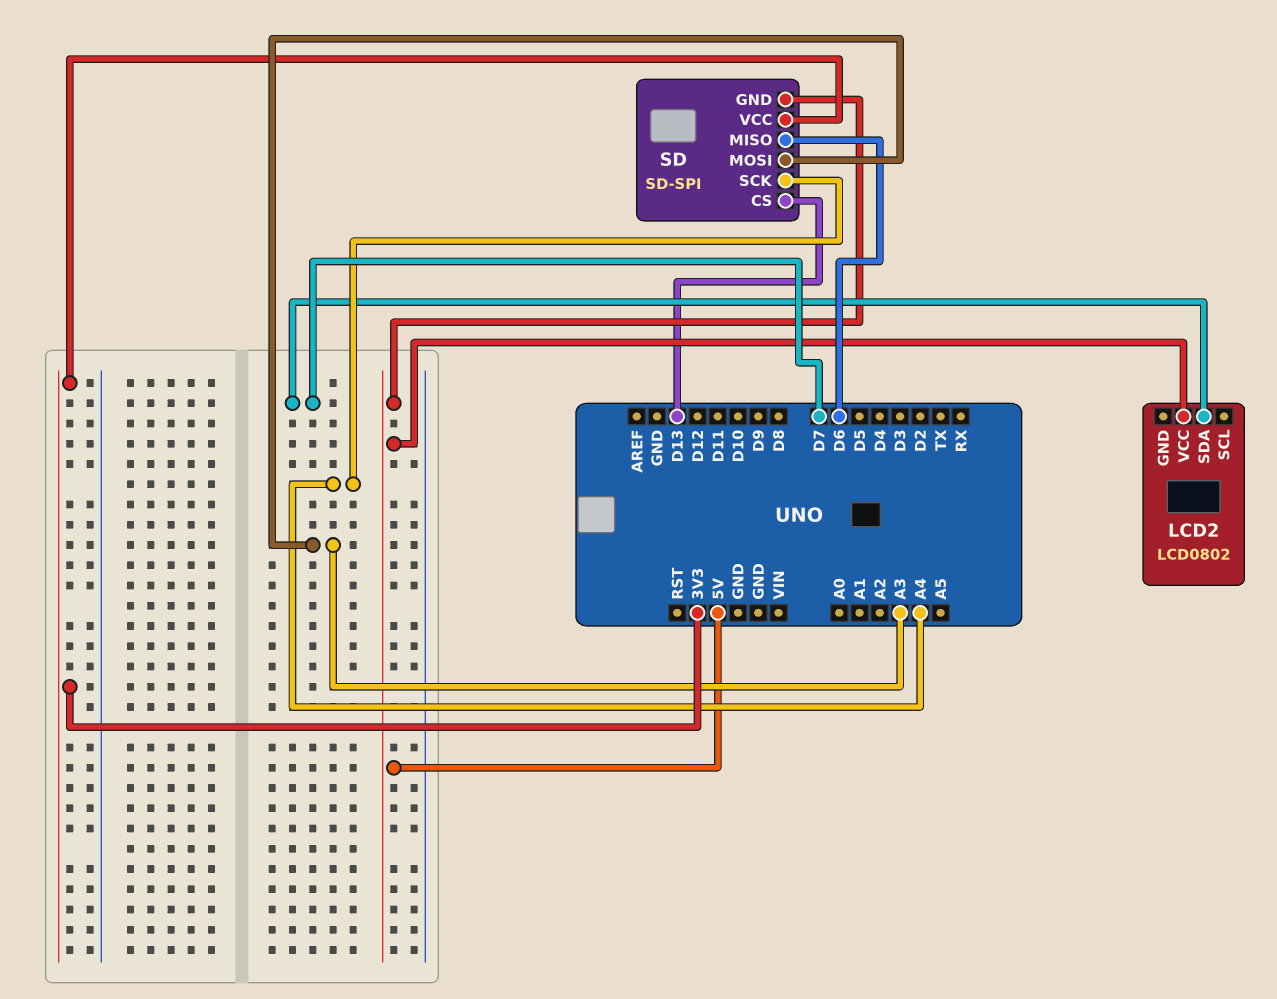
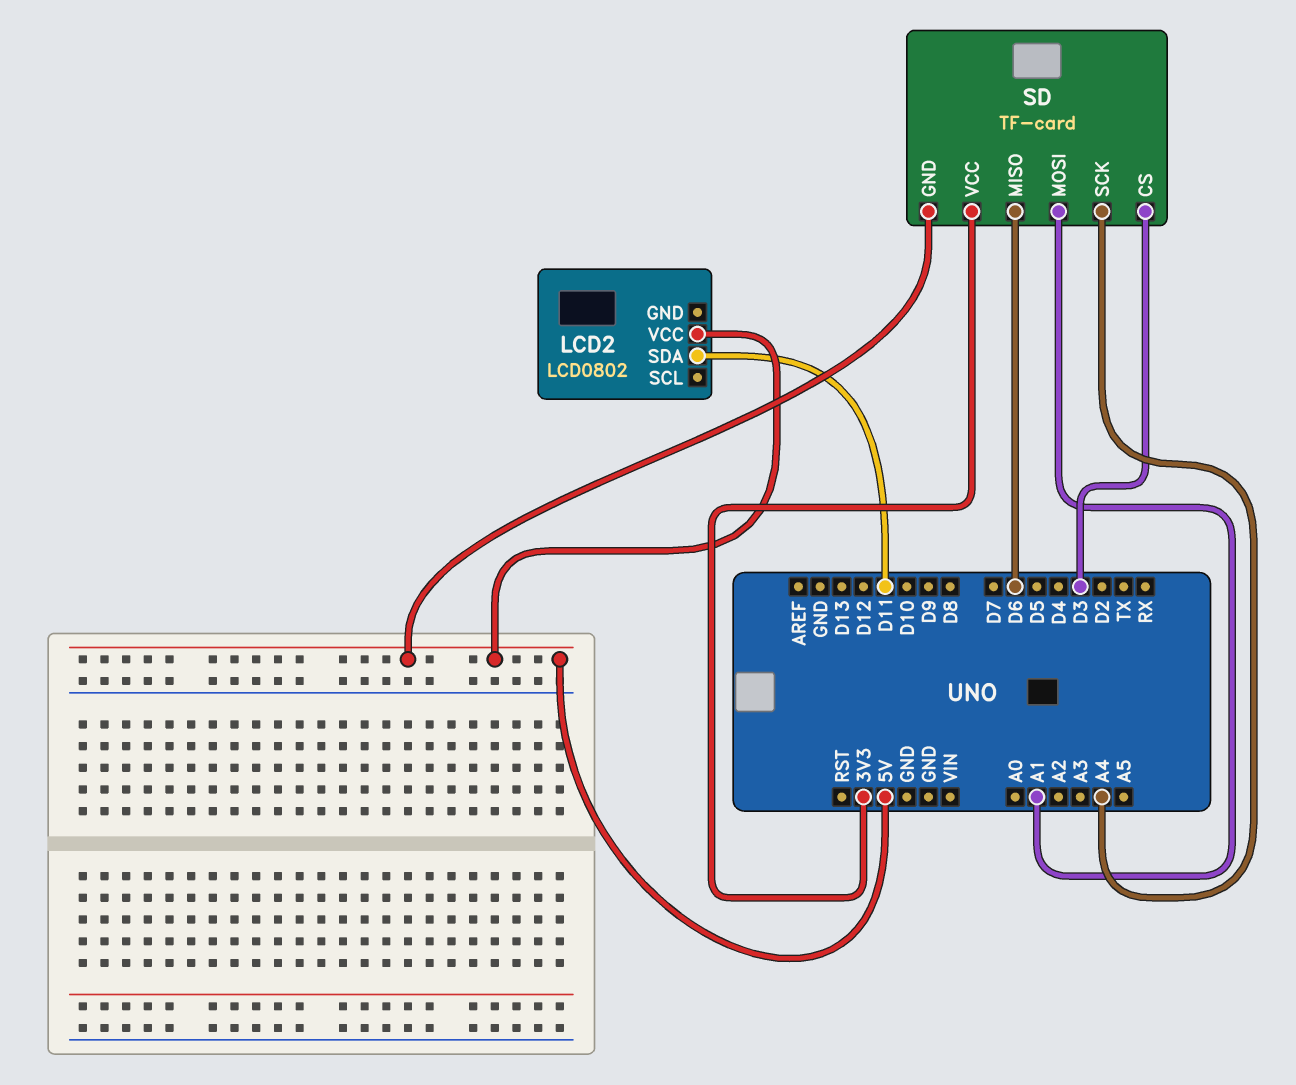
LCD2 pin SDA: D7 -> D11
SD: SD-SPI -> TF-card
SD pin CS: D13 -> D3
SD pin MOSI: A3 -> A1

